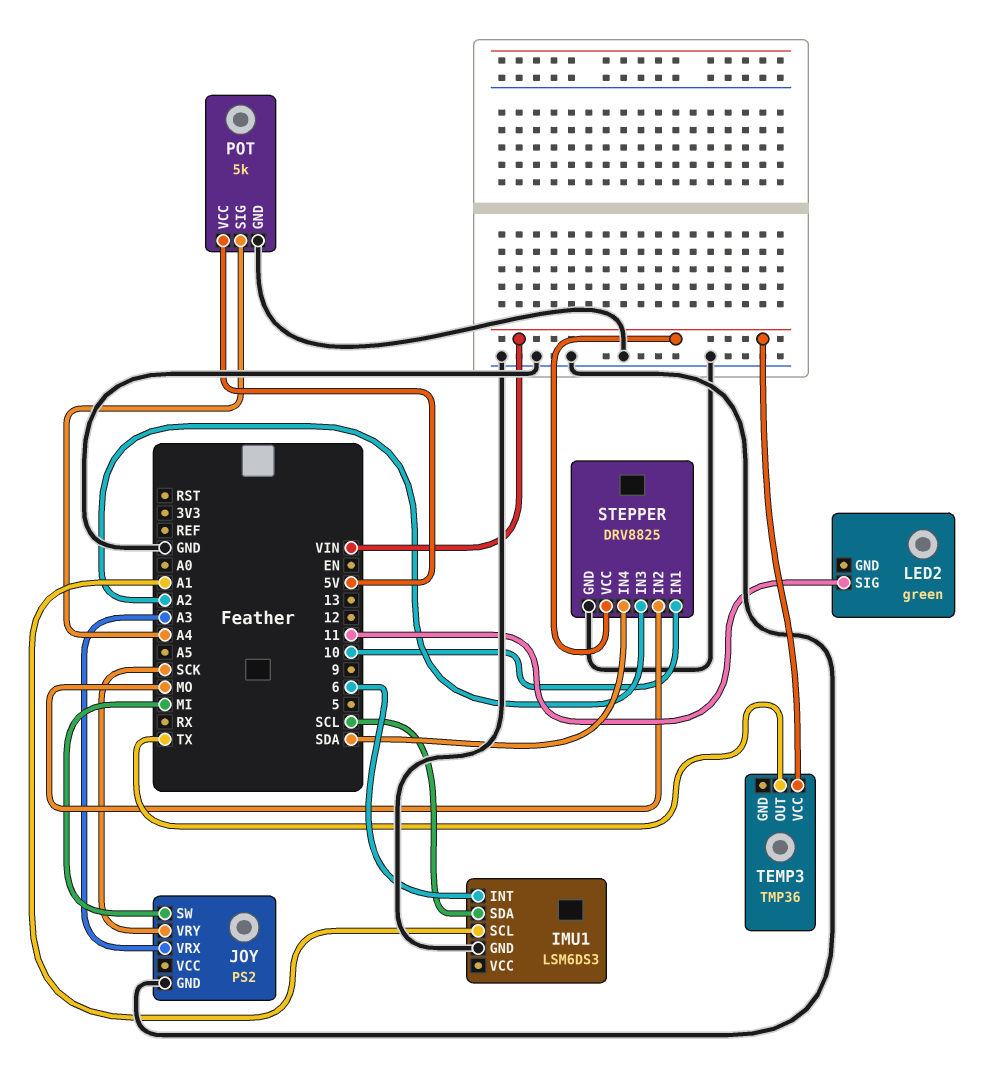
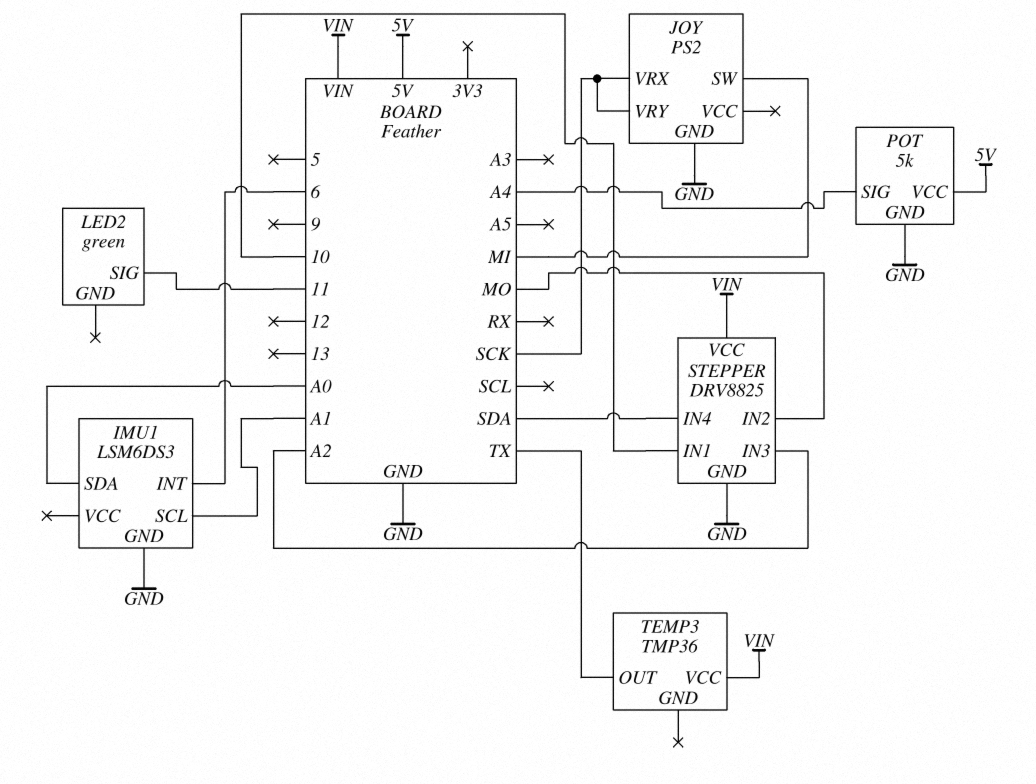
IMU1 pin SDA: SCL -> A0
JOY pin VRX: A3 -> SCK

